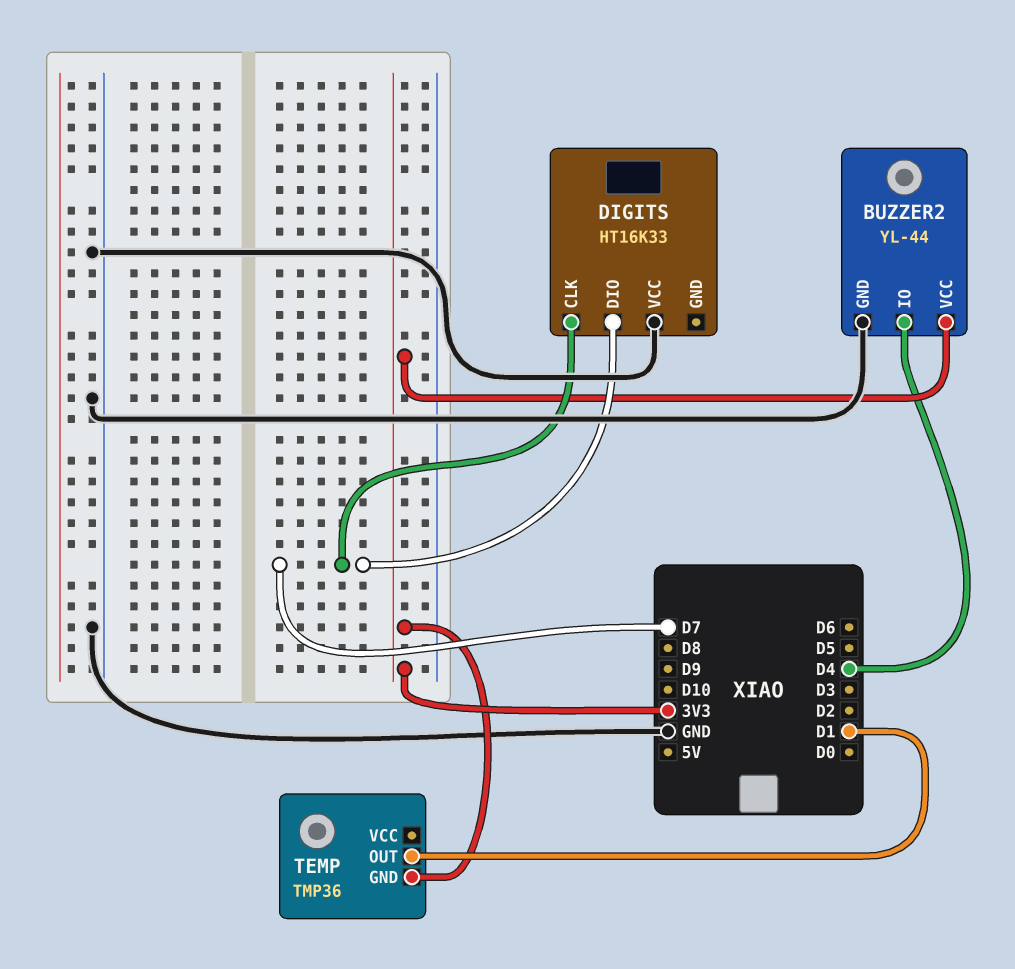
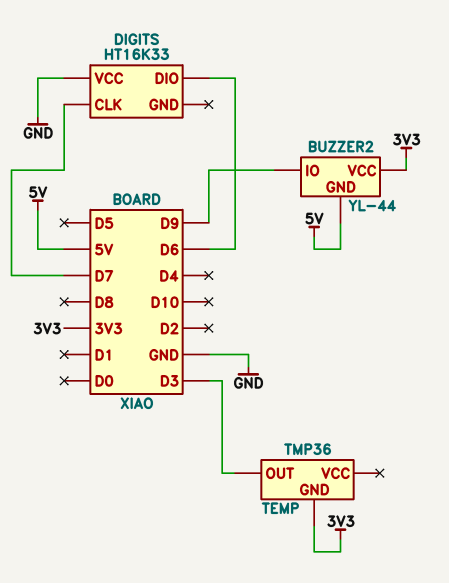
BUZZER2 pin GND: GND -> 5V
BUZZER2 pin IO: D4 -> D9
DIGITS pin DIO: D7 -> D6
TEMP pin OUT: D1 -> D3

